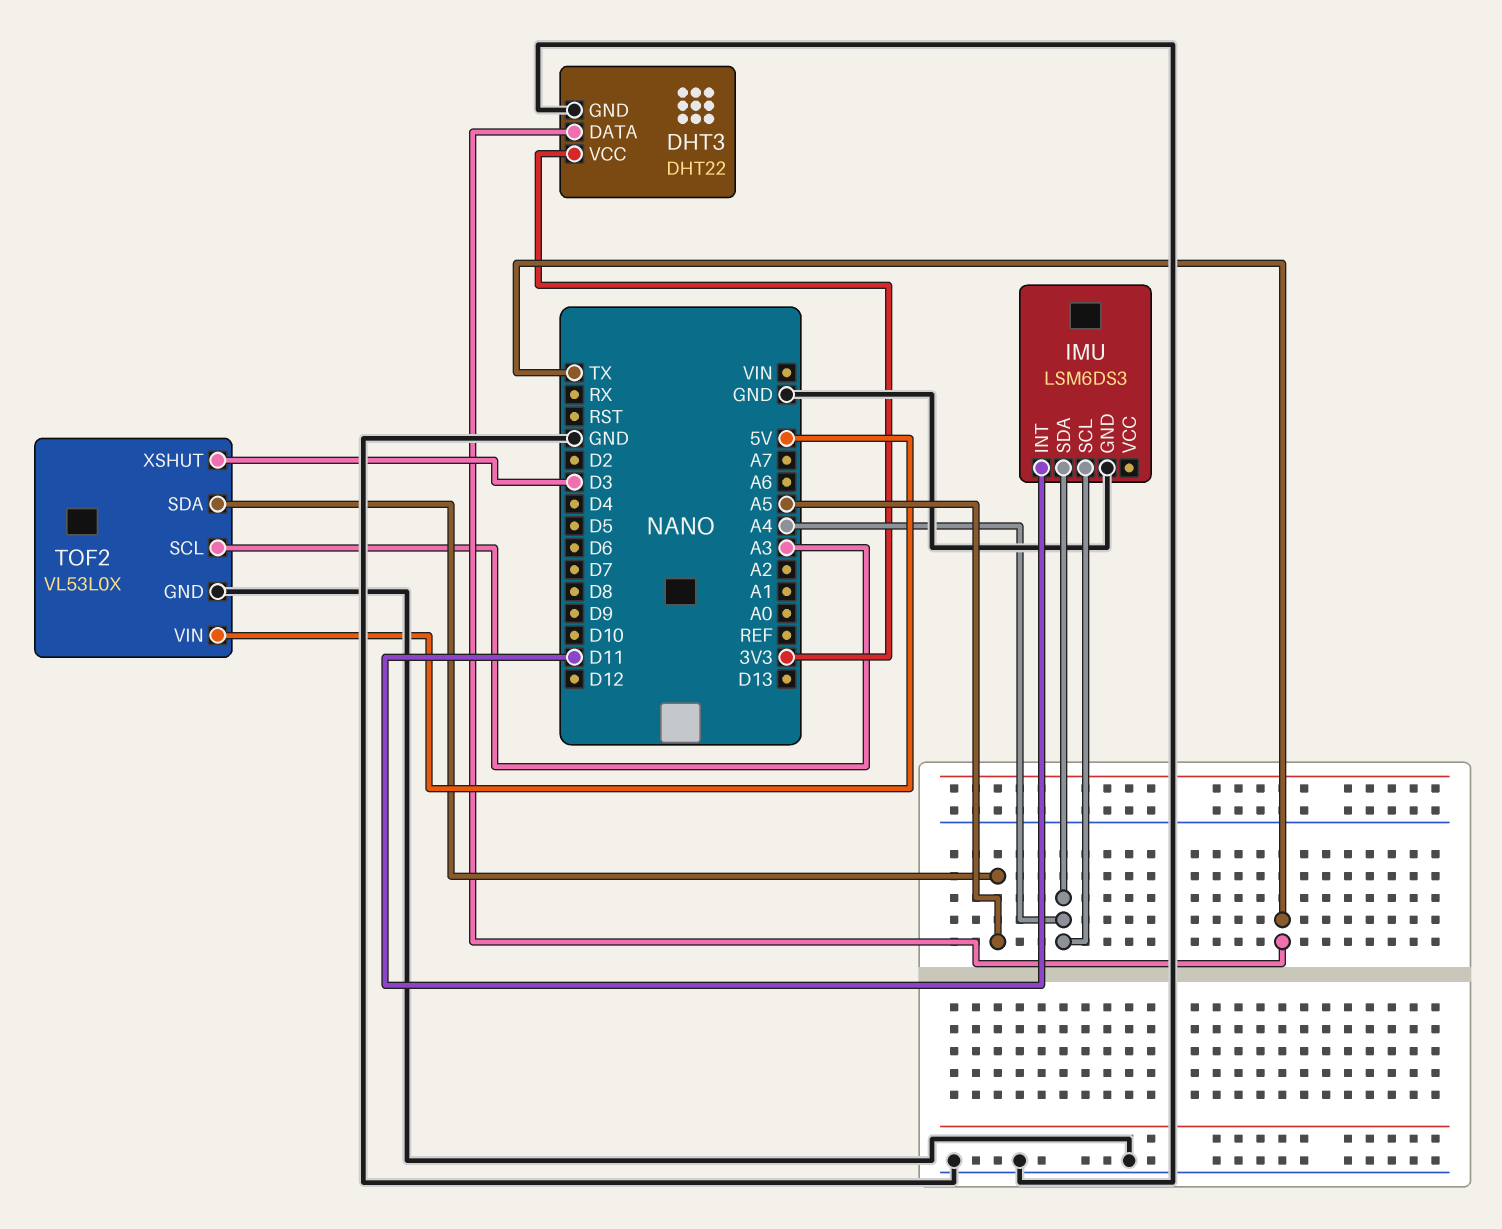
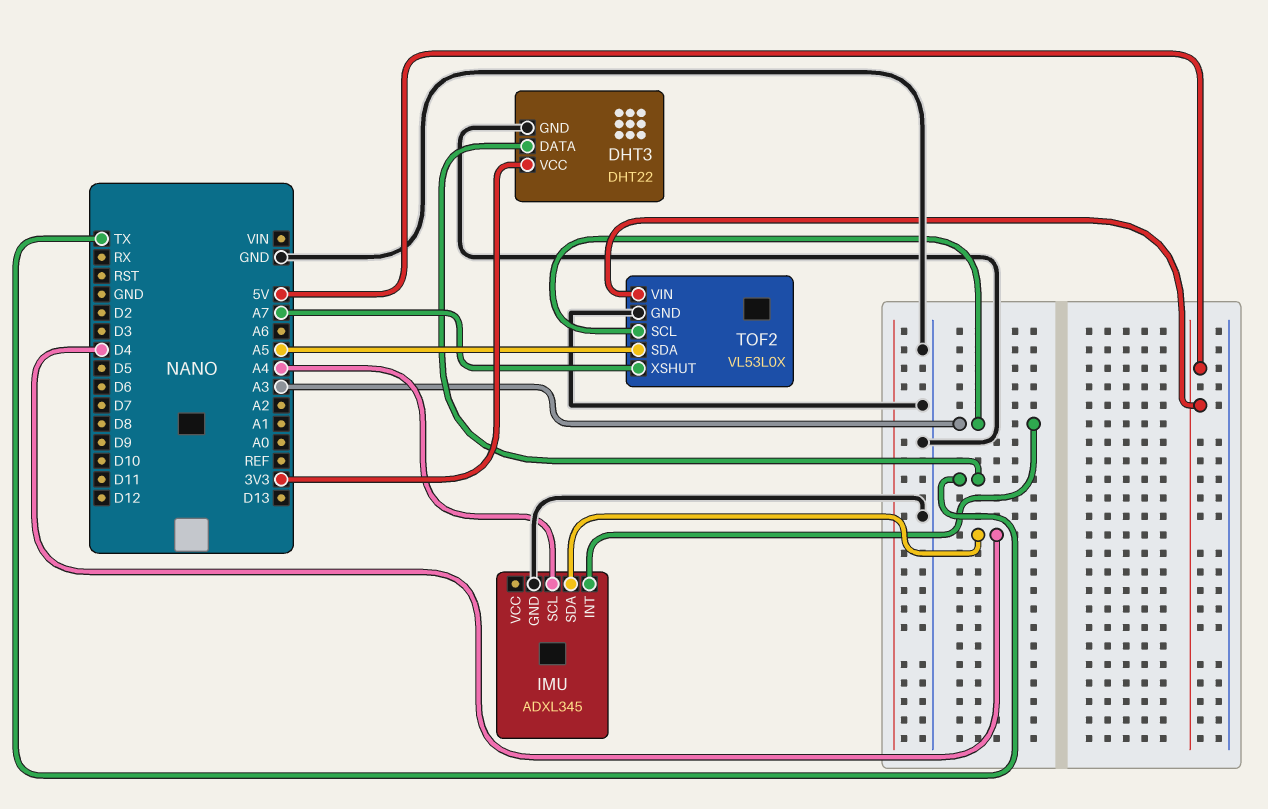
IMU: LSM6DS3 -> ADXL345
IMU pin INT: D11 -> A3
IMU pin SDA: A4 -> D4
TOF2 pin XSHUT: D3 -> A7

